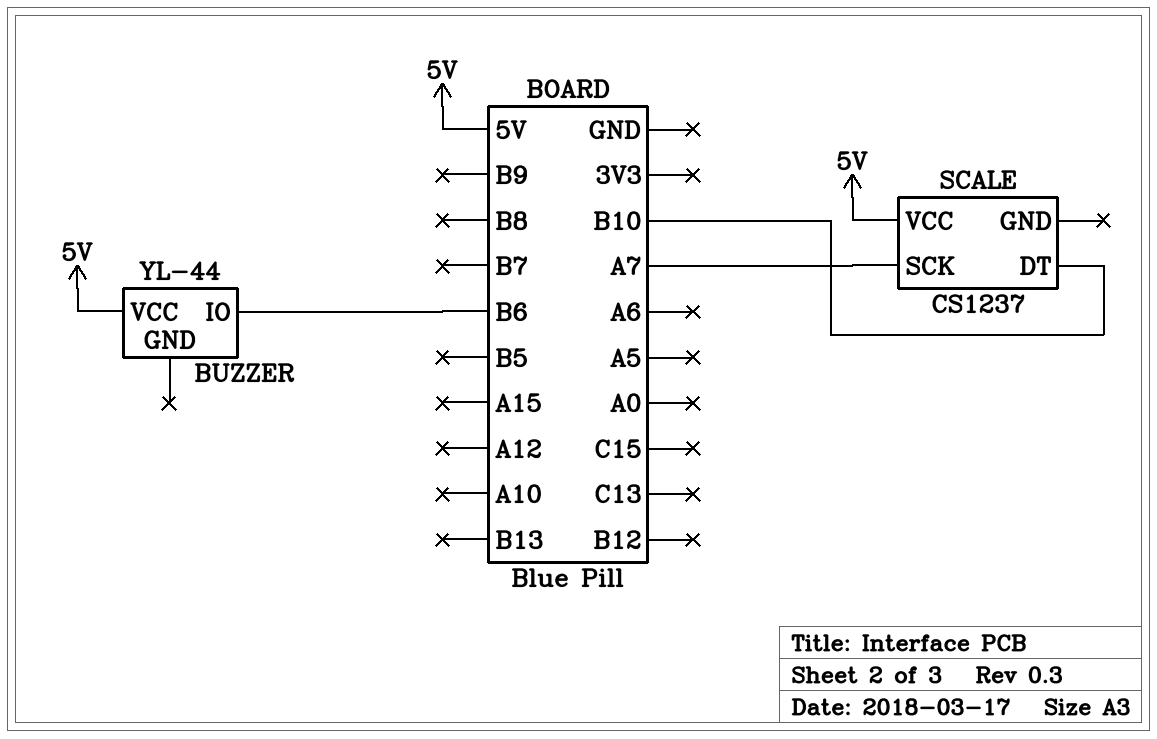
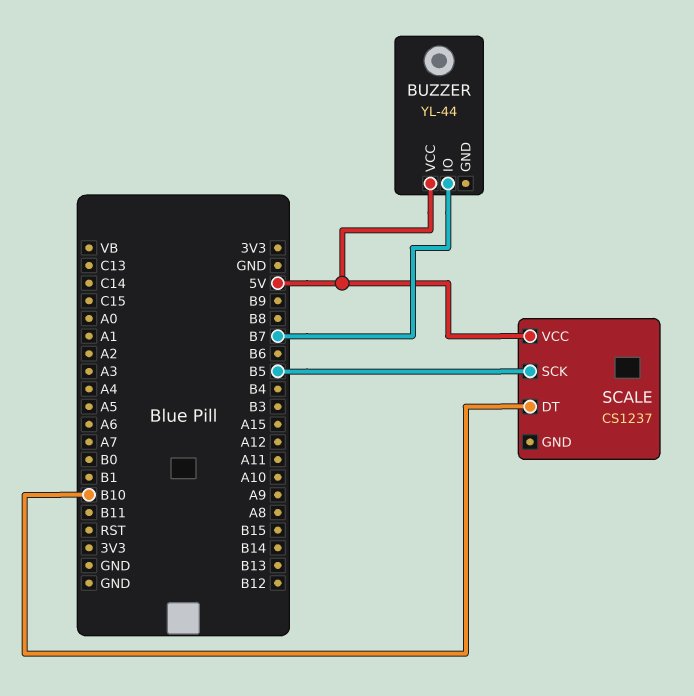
BUZZER pin IO: B6 -> B7
SCALE pin SCK: A7 -> B5

